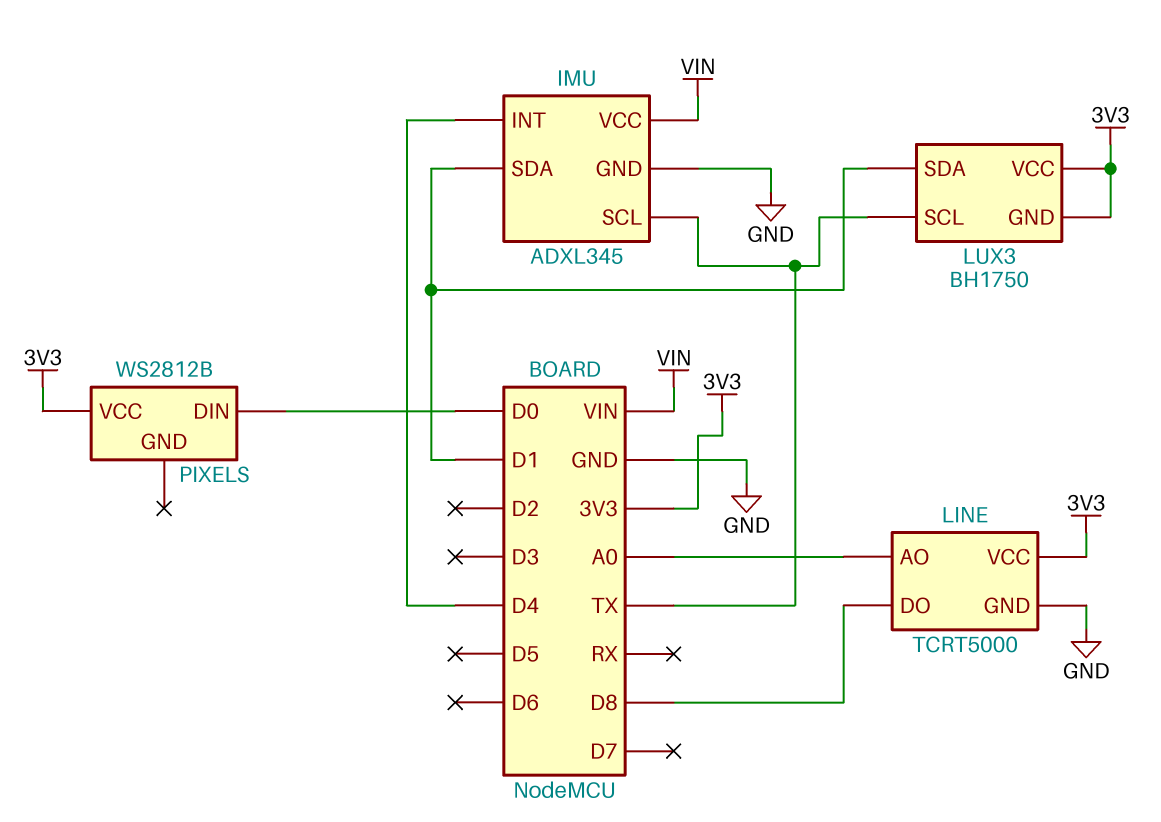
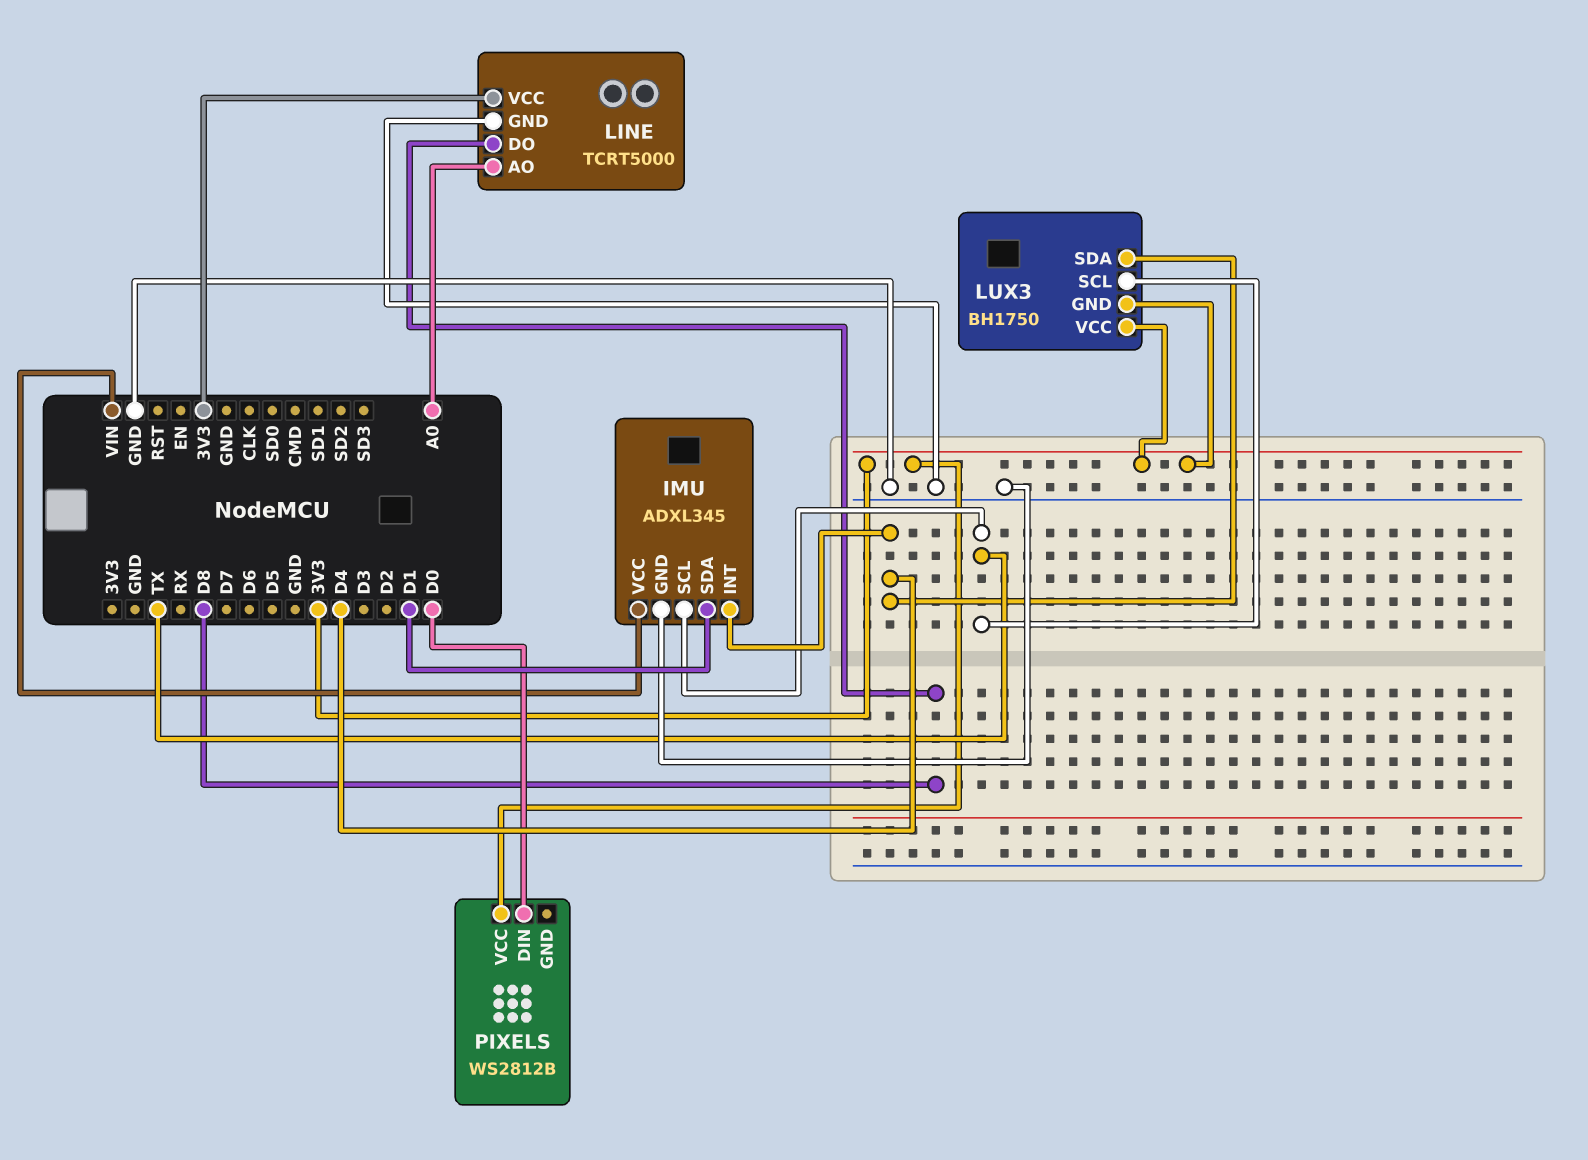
LUX3 pin SDA: D1 -> D4

